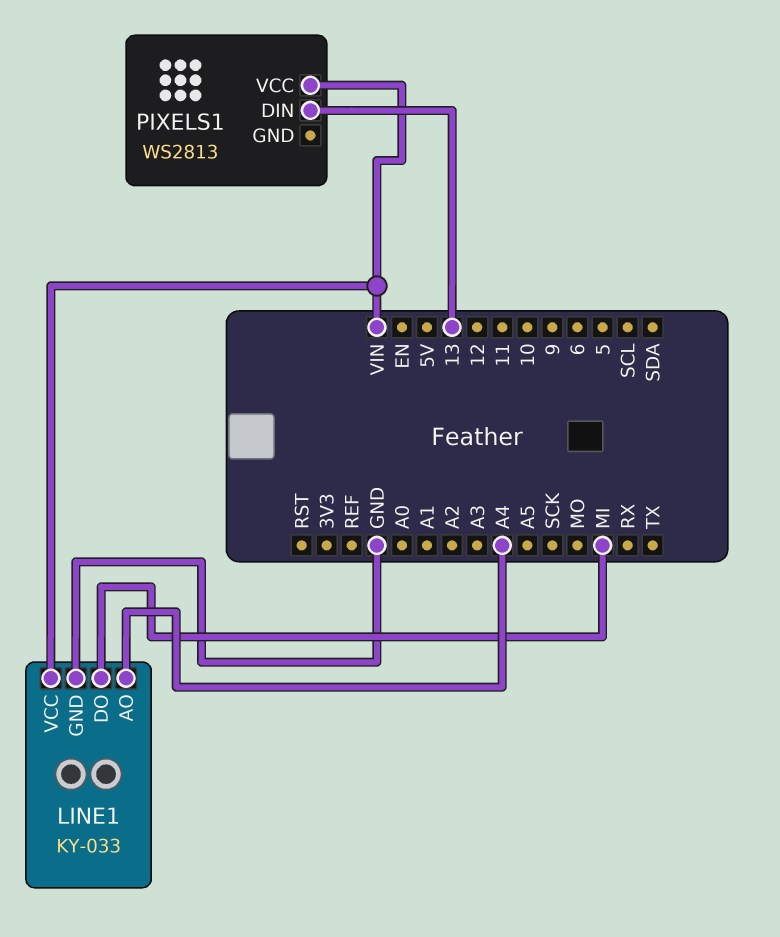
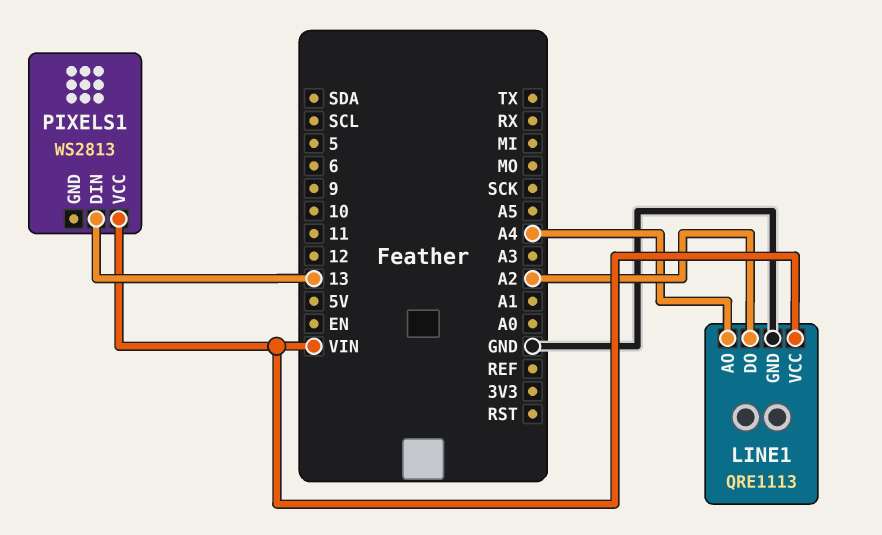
LINE1: KY-033 -> QRE1113
LINE1 pin DO: MI -> A2

